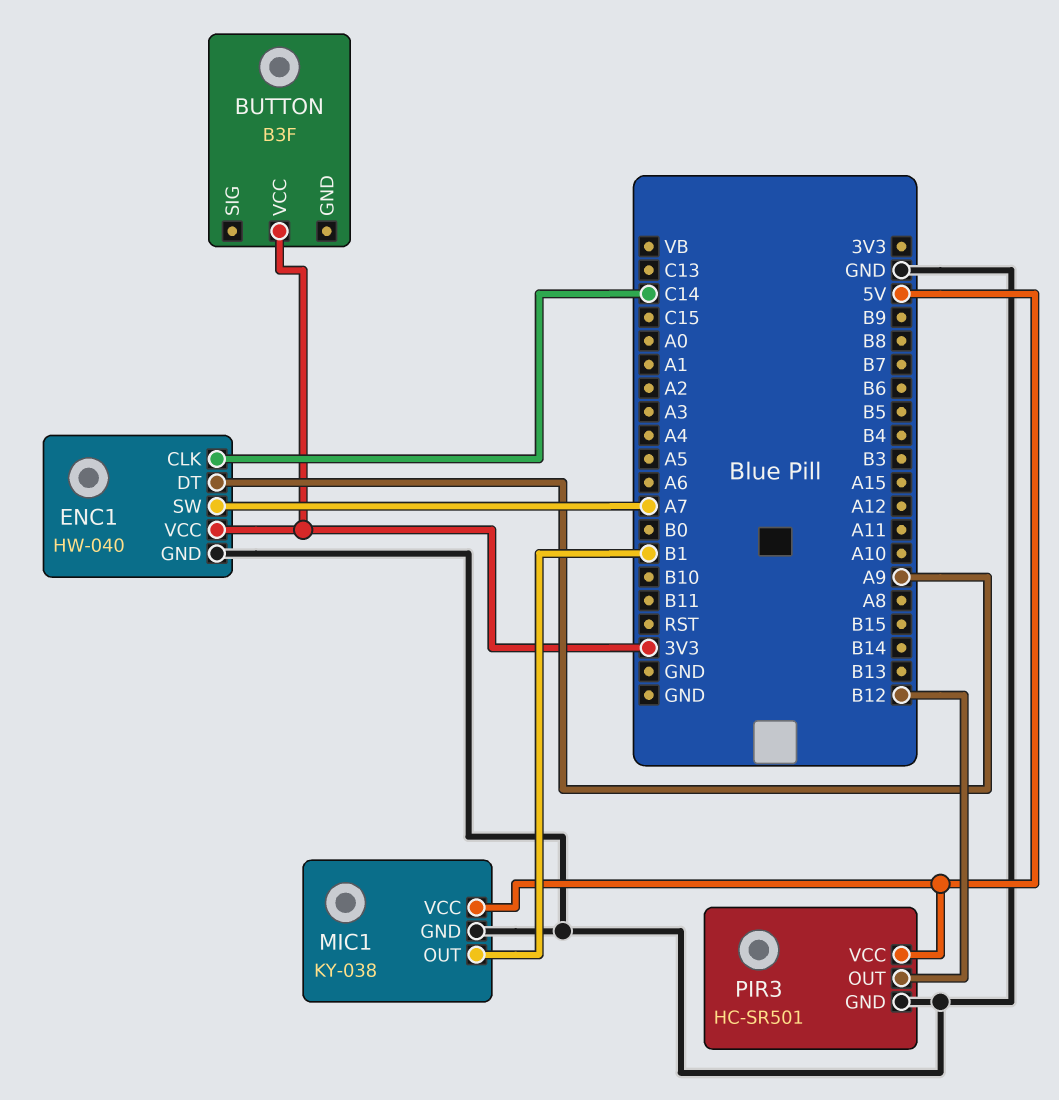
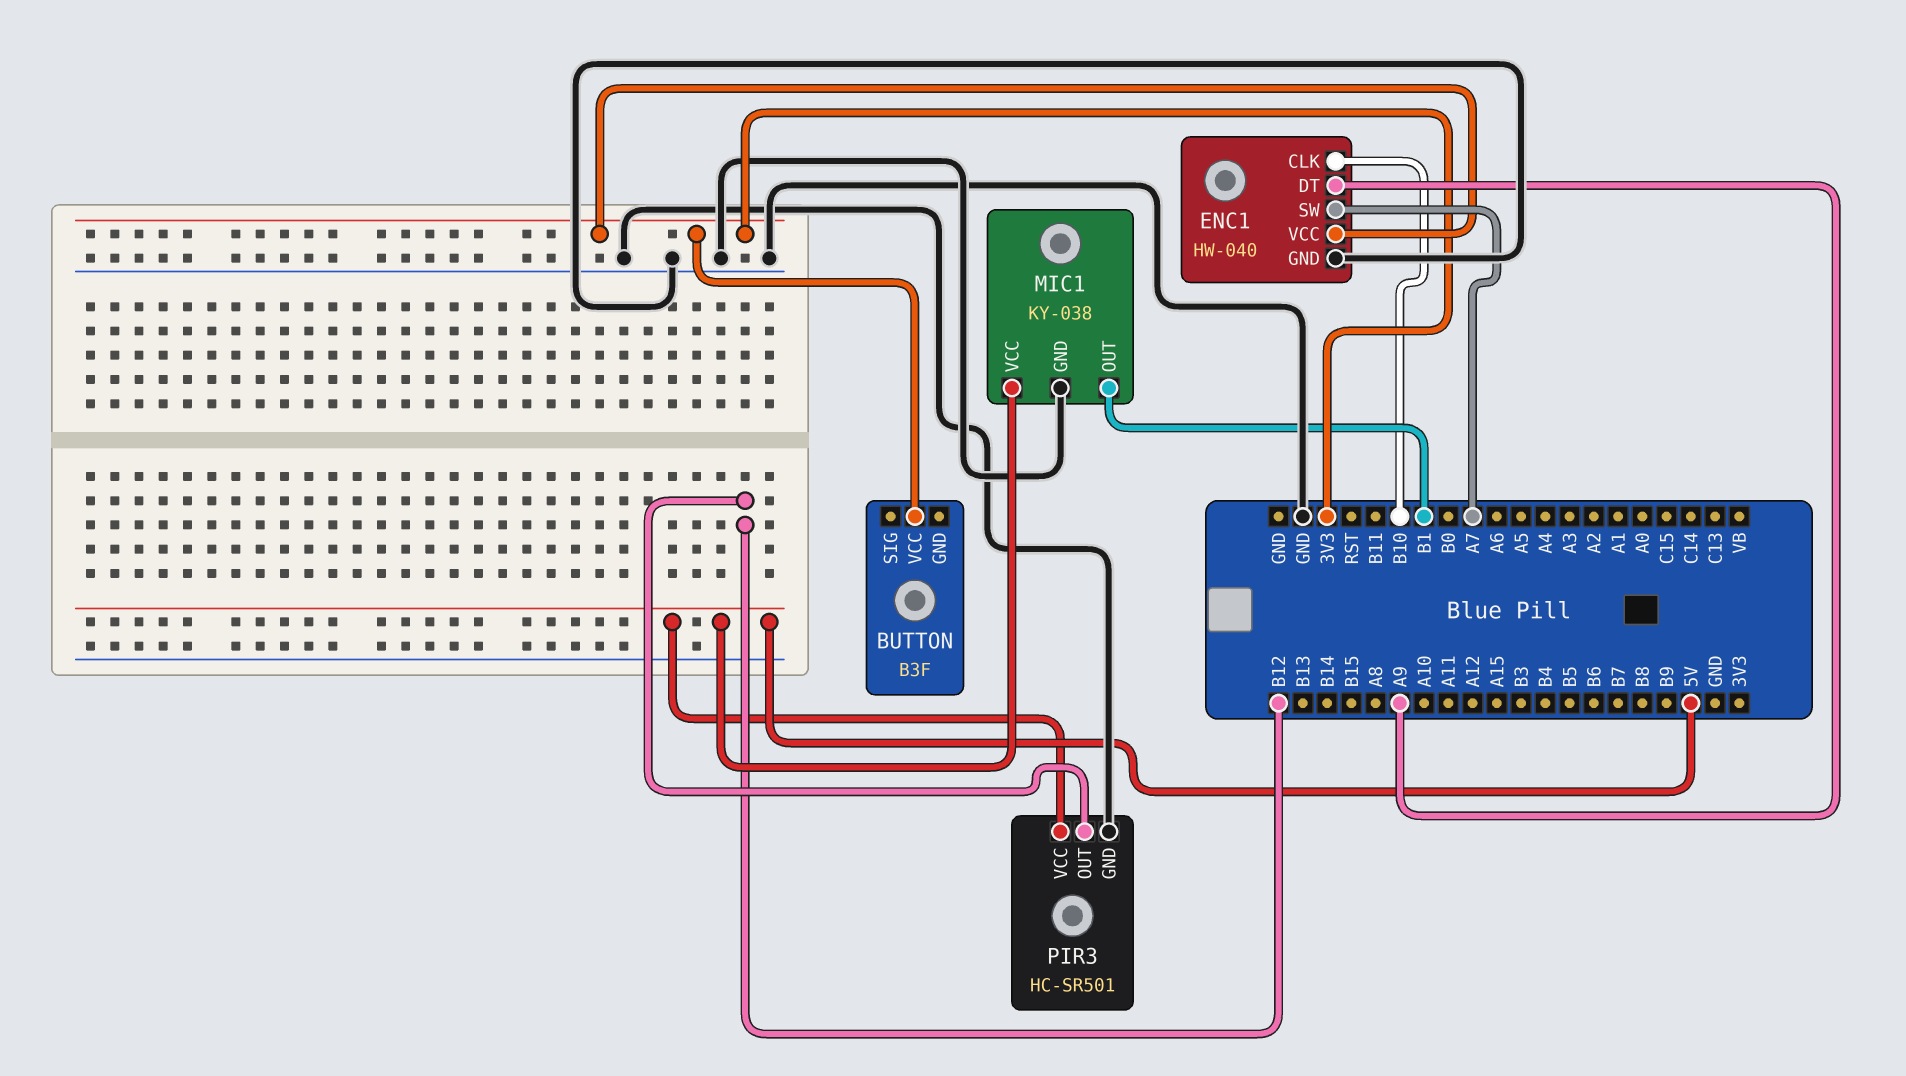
ENC1 pin CLK: C14 -> B10

